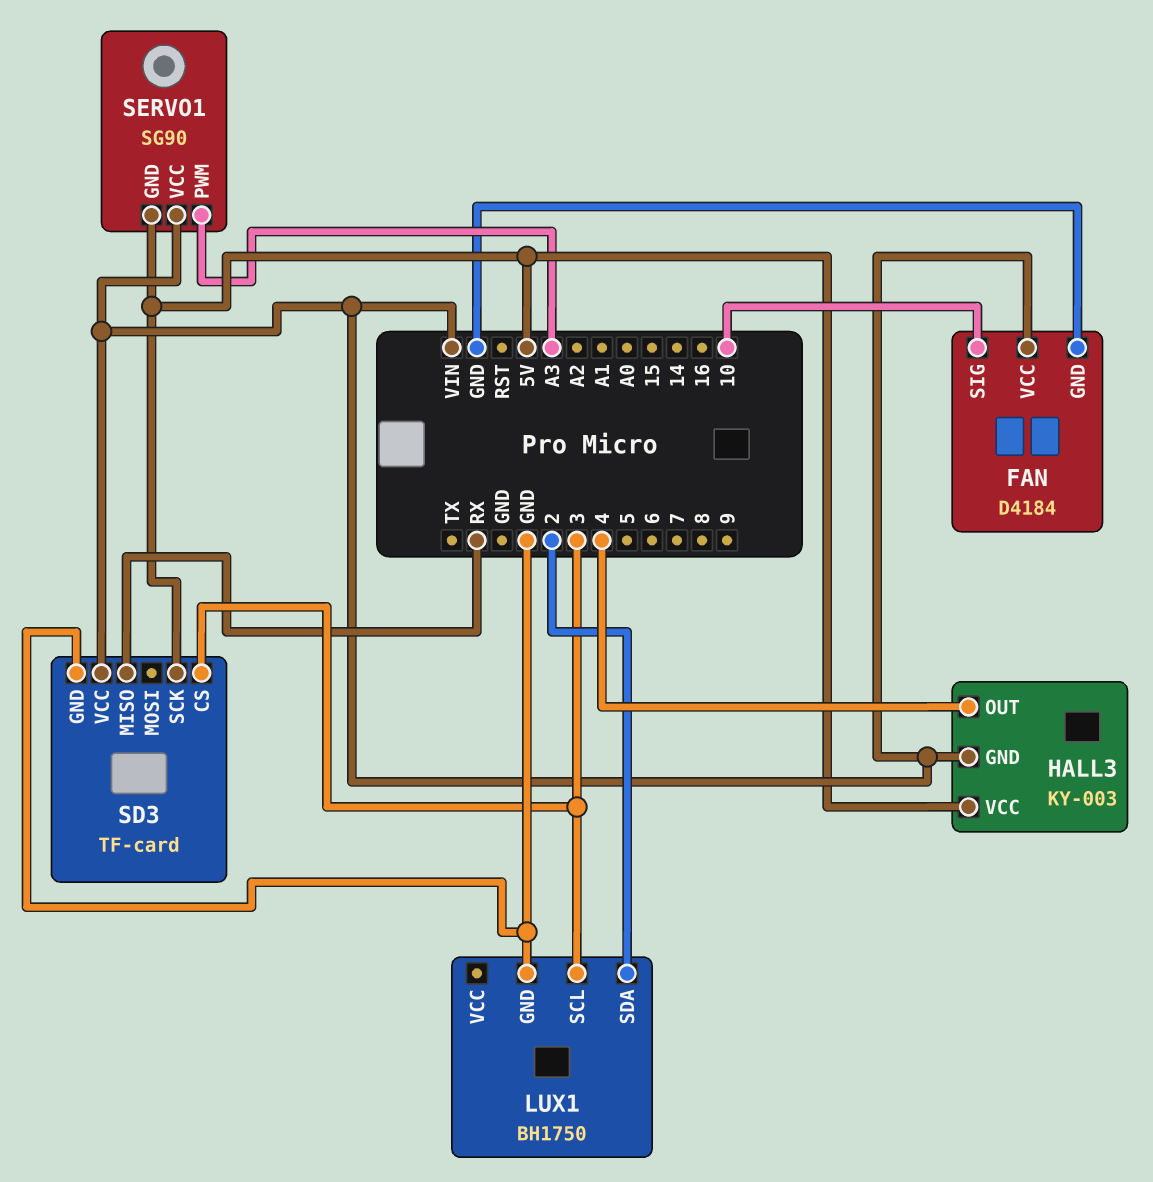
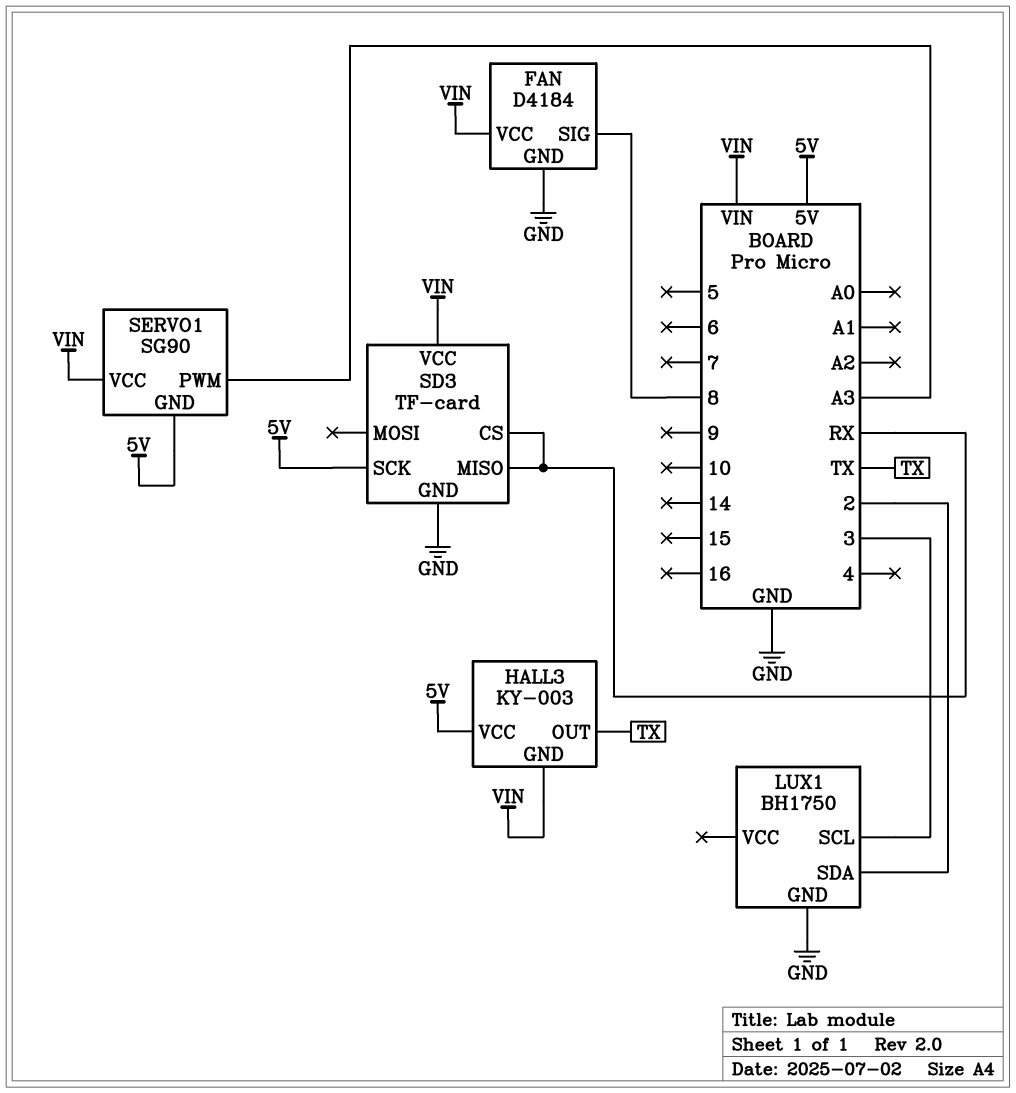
FAN pin SIG: 10 -> 8
HALL3 pin OUT: 4 -> TX
SD3 pin CS: 3 -> RX

